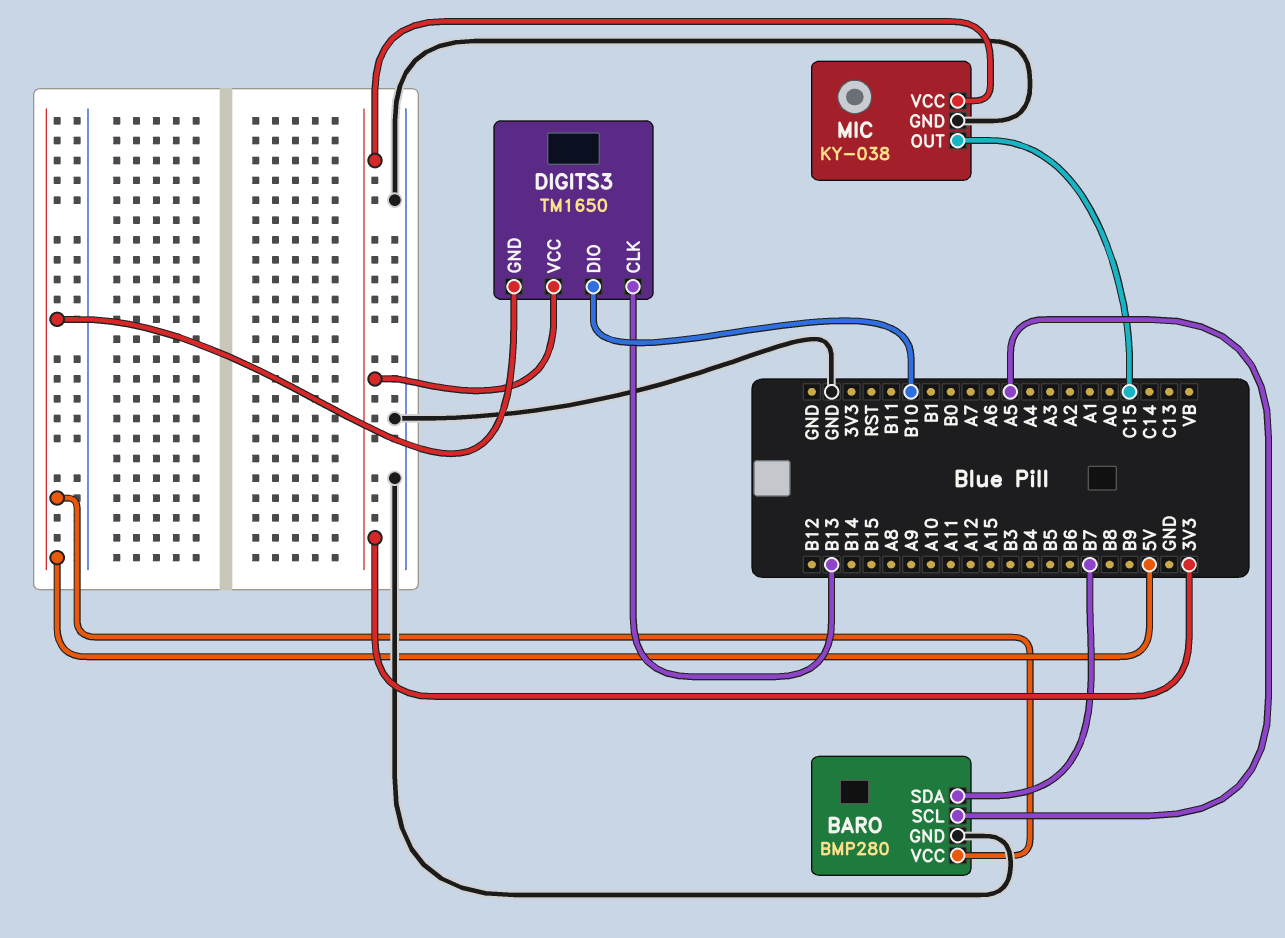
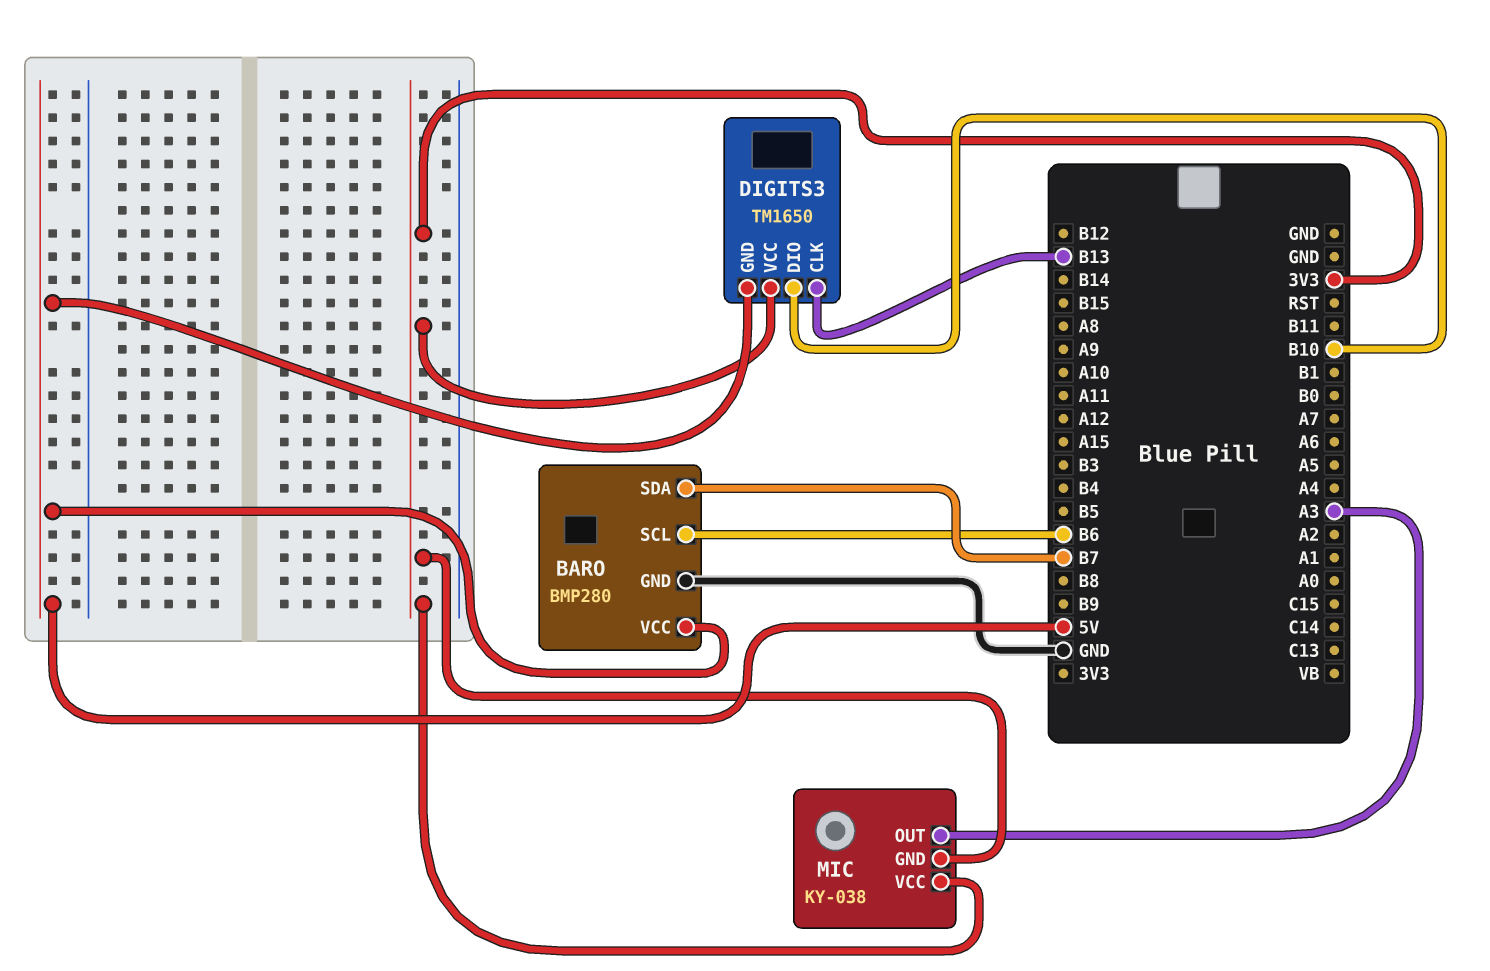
BARO pin SCL: A5 -> B6
MIC pin GND: GND -> 3V3
MIC pin OUT: C15 -> A3

